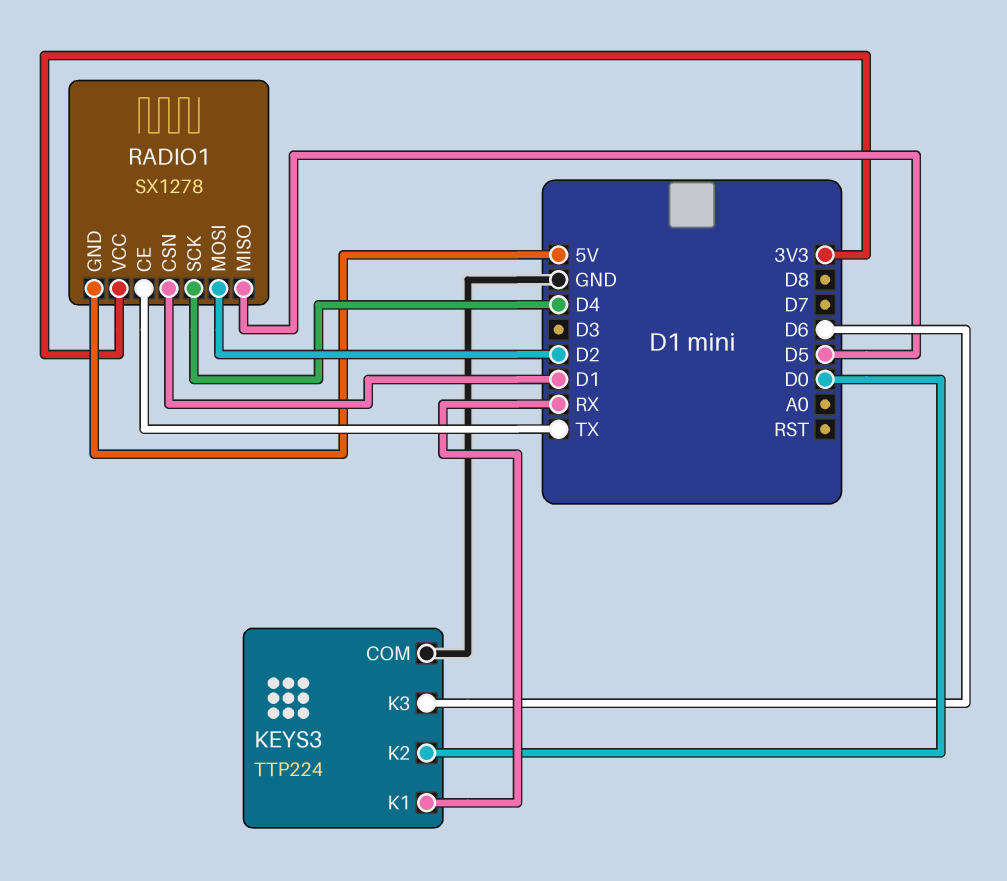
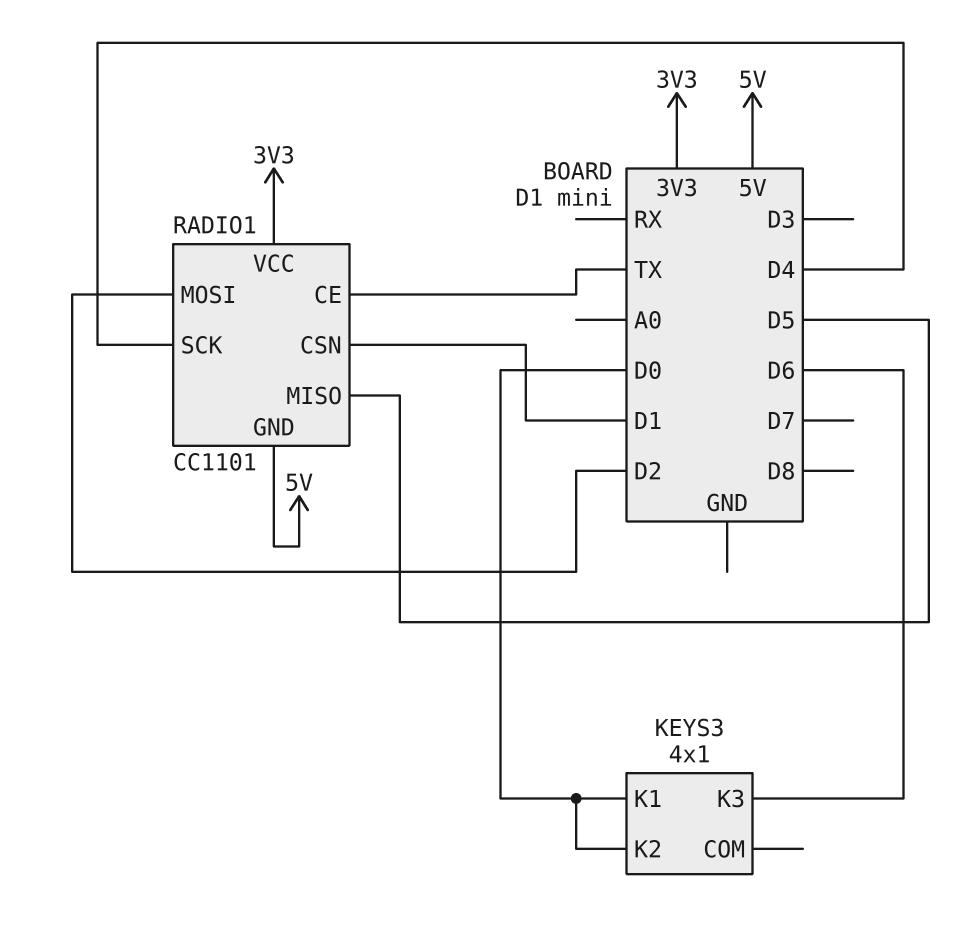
KEYS3: TTP224 -> 4x1
KEYS3 pin COM: GND -> none
KEYS3 pin K1: RX -> D0
RADIO1: SX1278 -> CC1101

